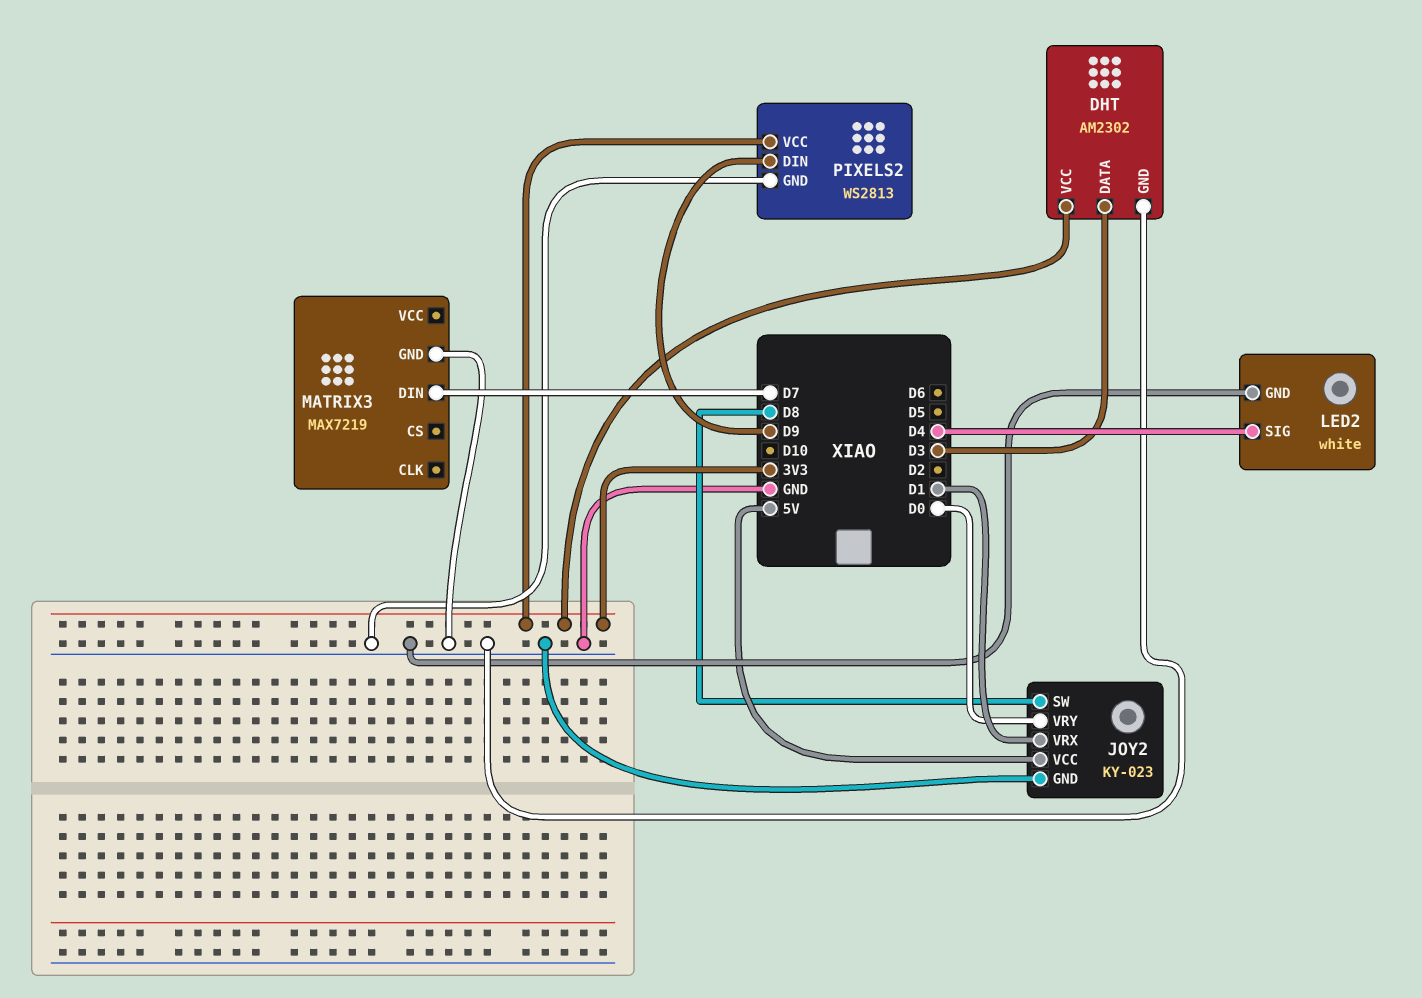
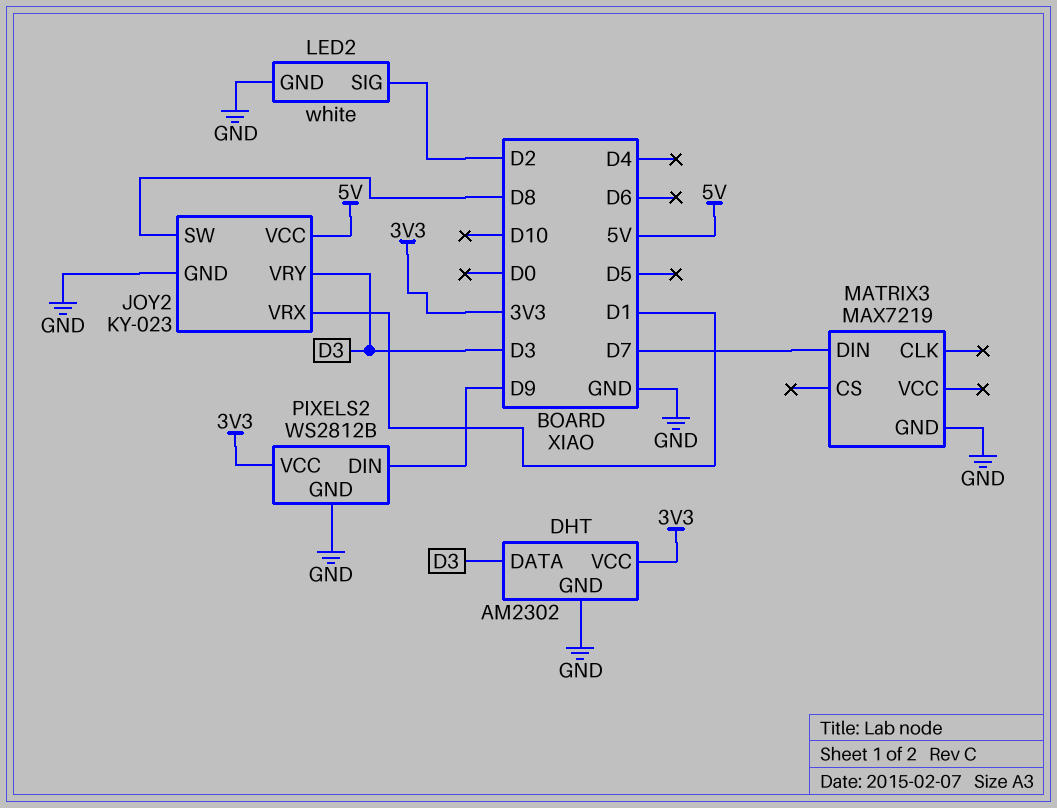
JOY2 pin VRY: D0 -> D3
LED2 pin SIG: D4 -> D2
PIXELS2: WS2813 -> WS2812B

